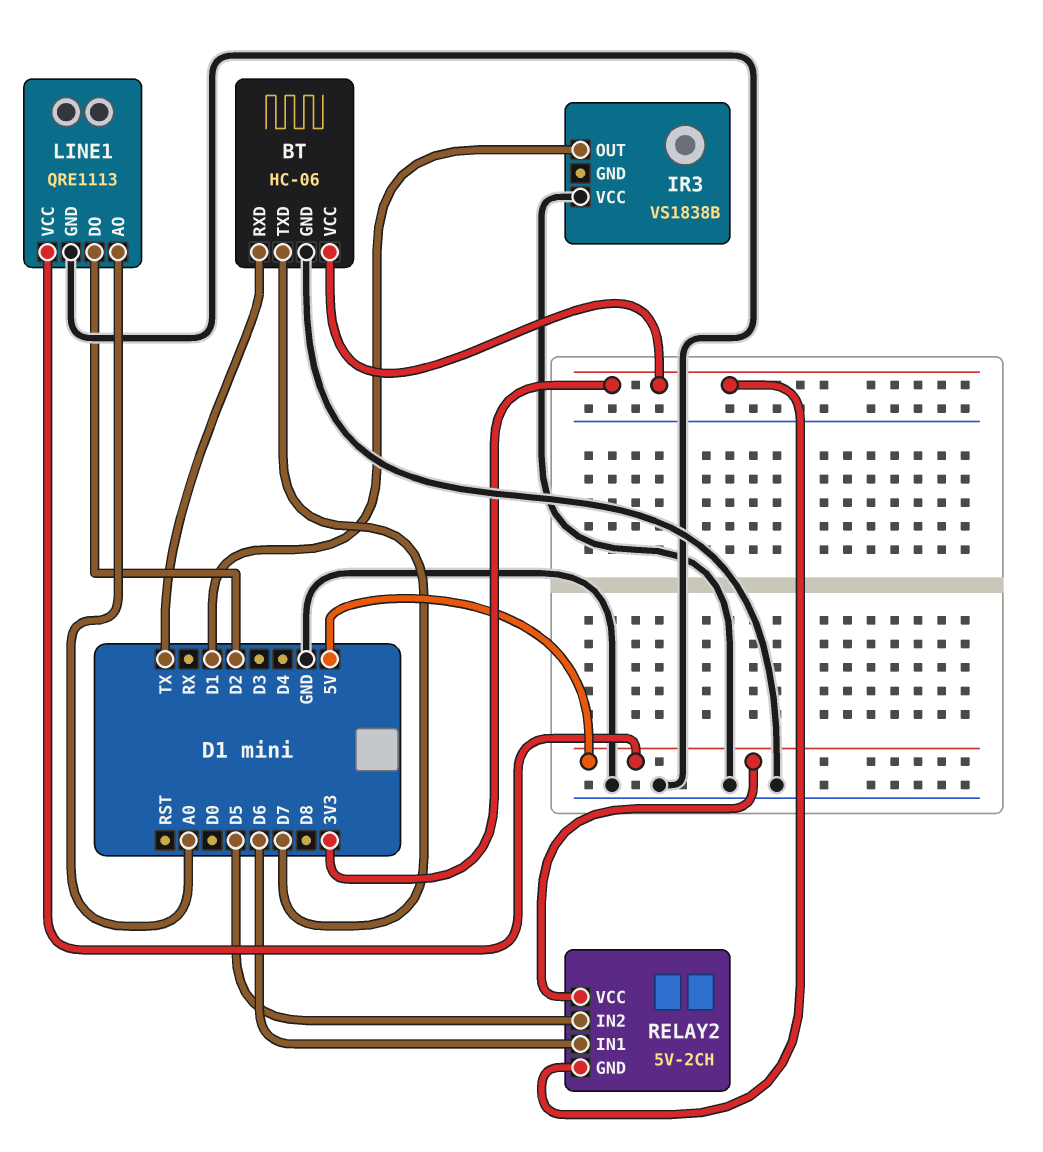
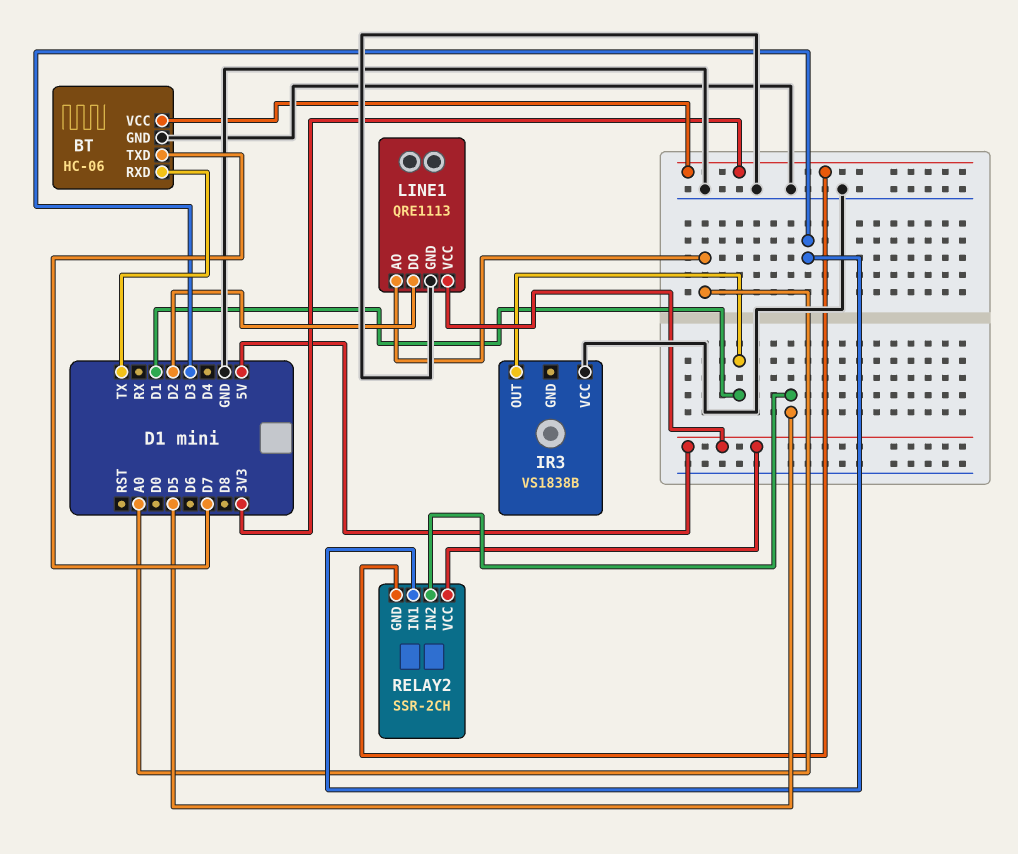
RELAY2: 5V-2CH -> SSR-2CH
RELAY2 pin IN1: D6 -> D3

